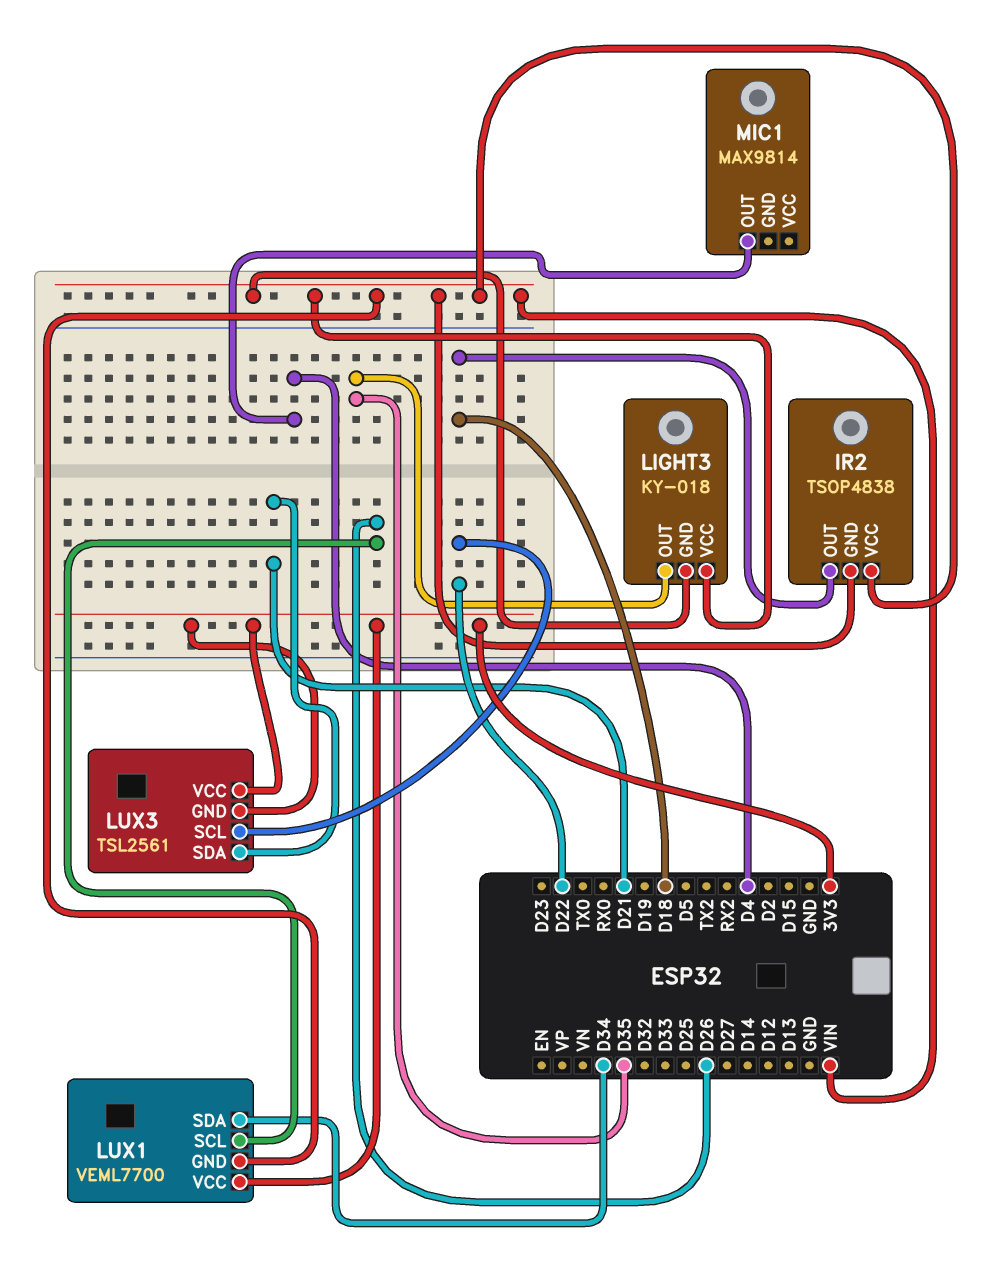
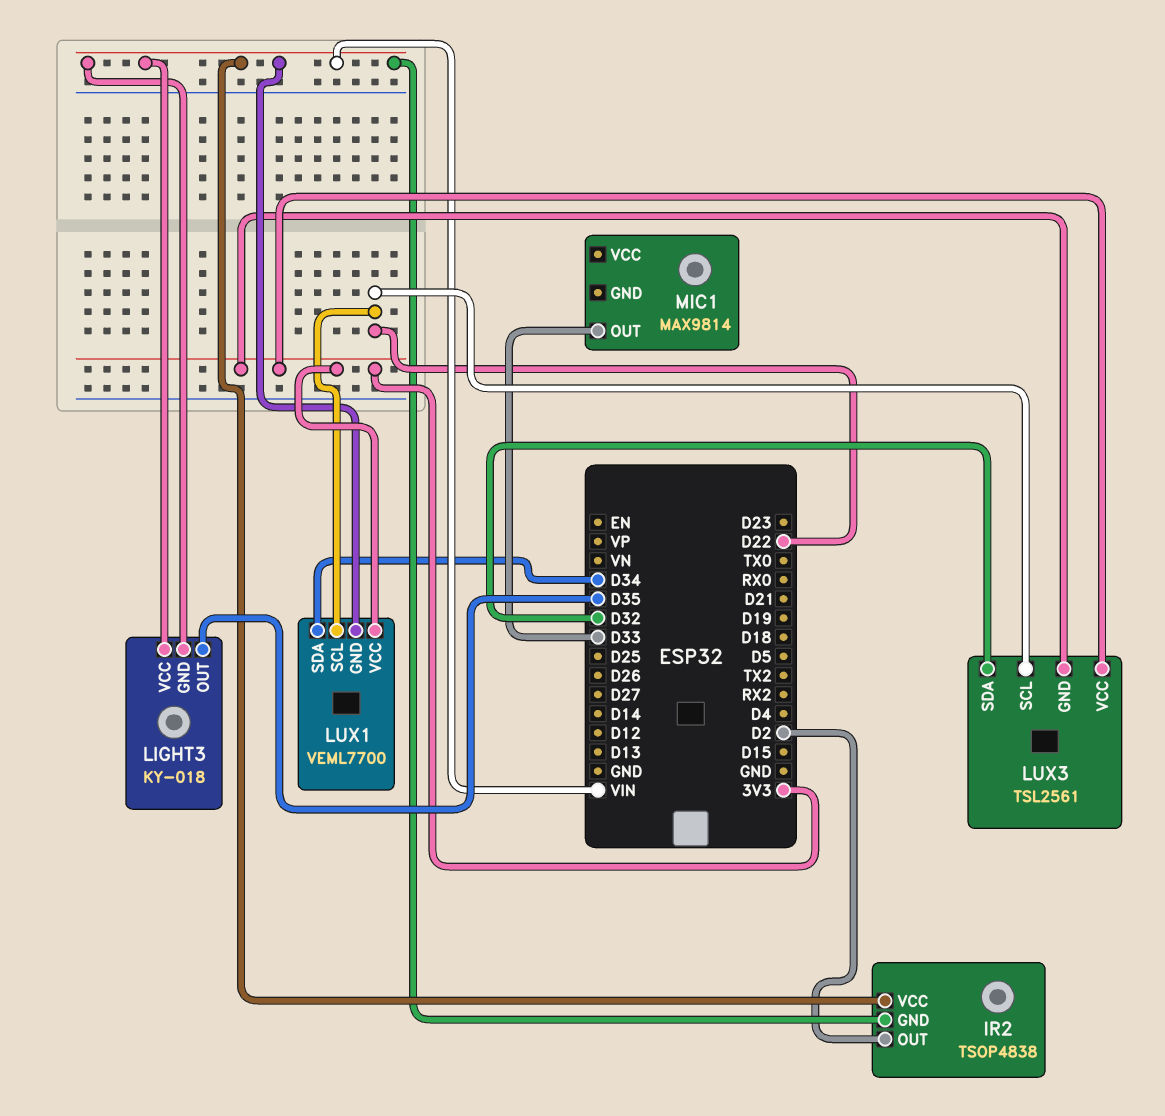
IR2 pin OUT: D18 -> D2
LUX1 pin SCL: D26 -> D22
LUX3 pin SDA: D21 -> D32
MIC1 pin OUT: D4 -> D33

